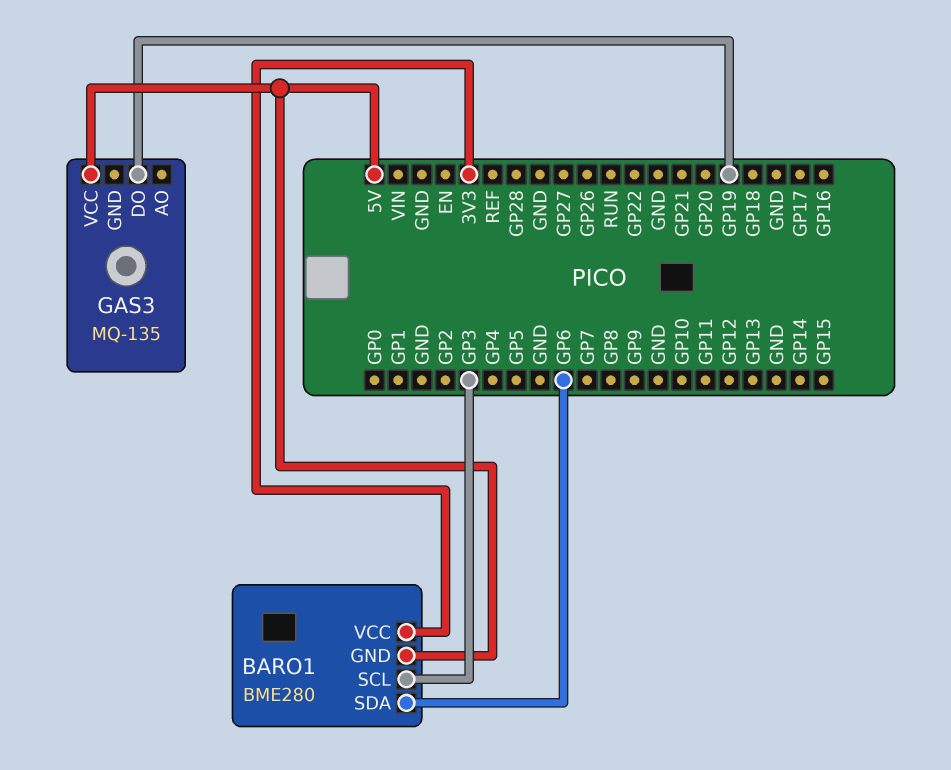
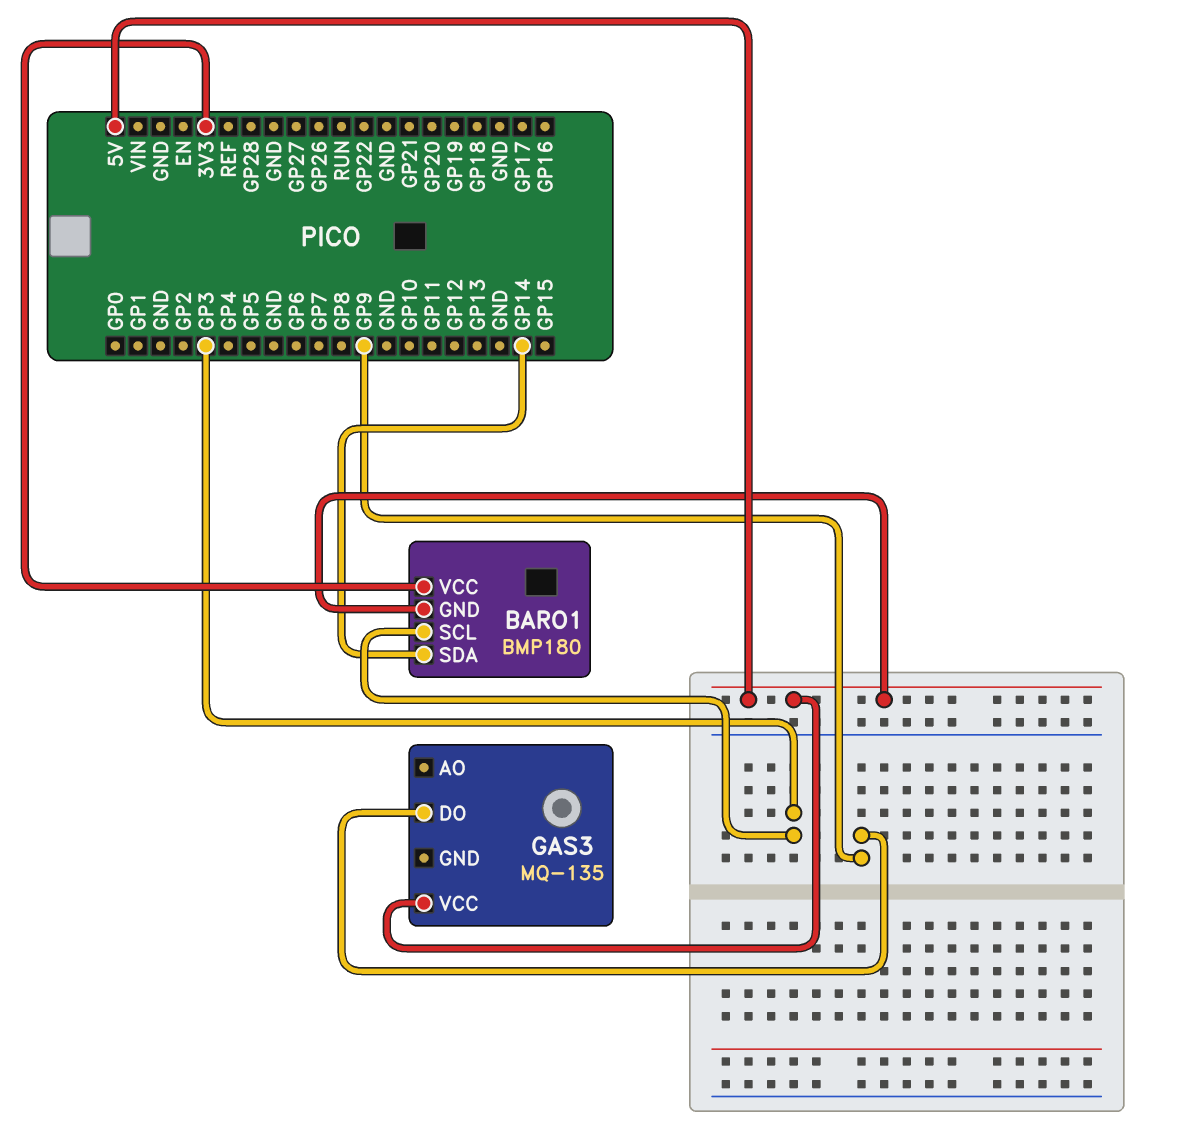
BARO1: BME280 -> BMP180
BARO1 pin SDA: GP6 -> GP14
GAS3 pin DO: GP19 -> GP9

